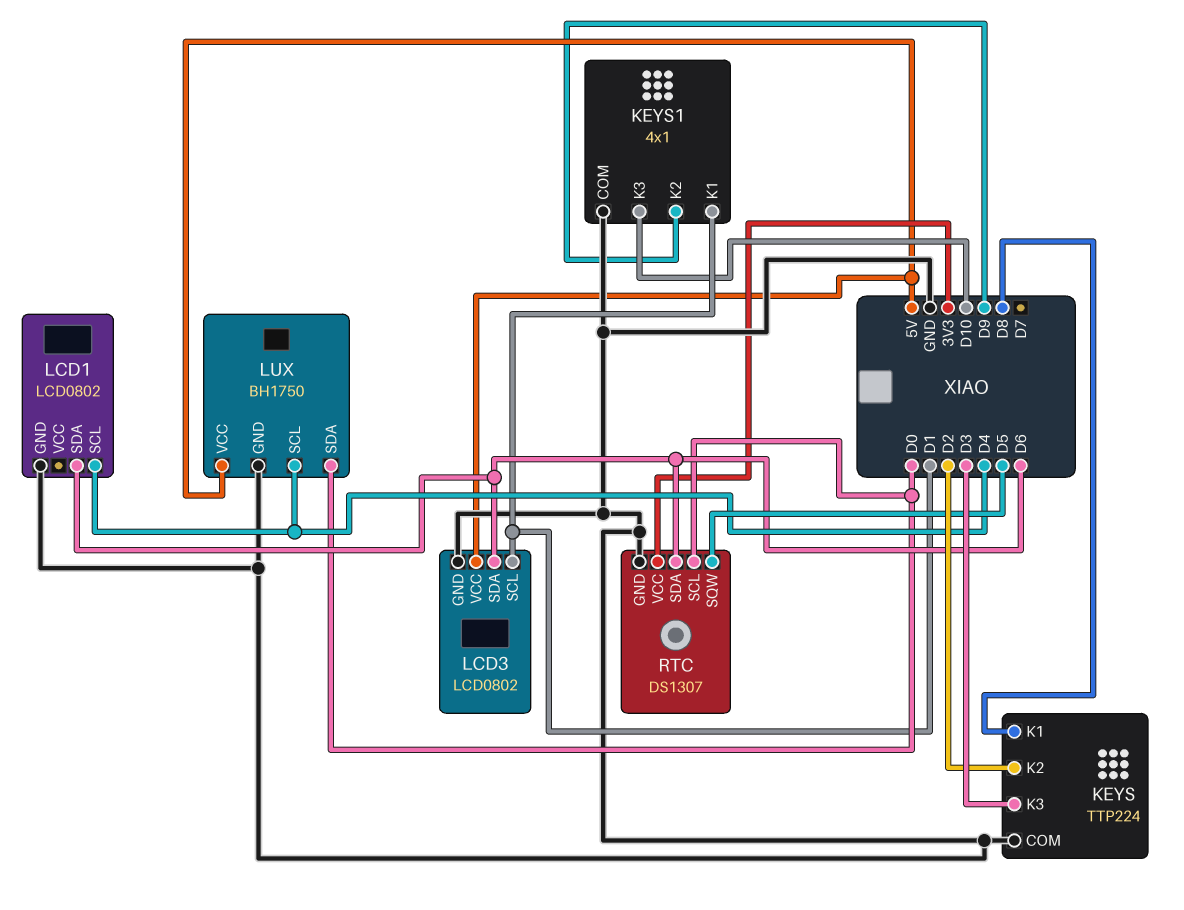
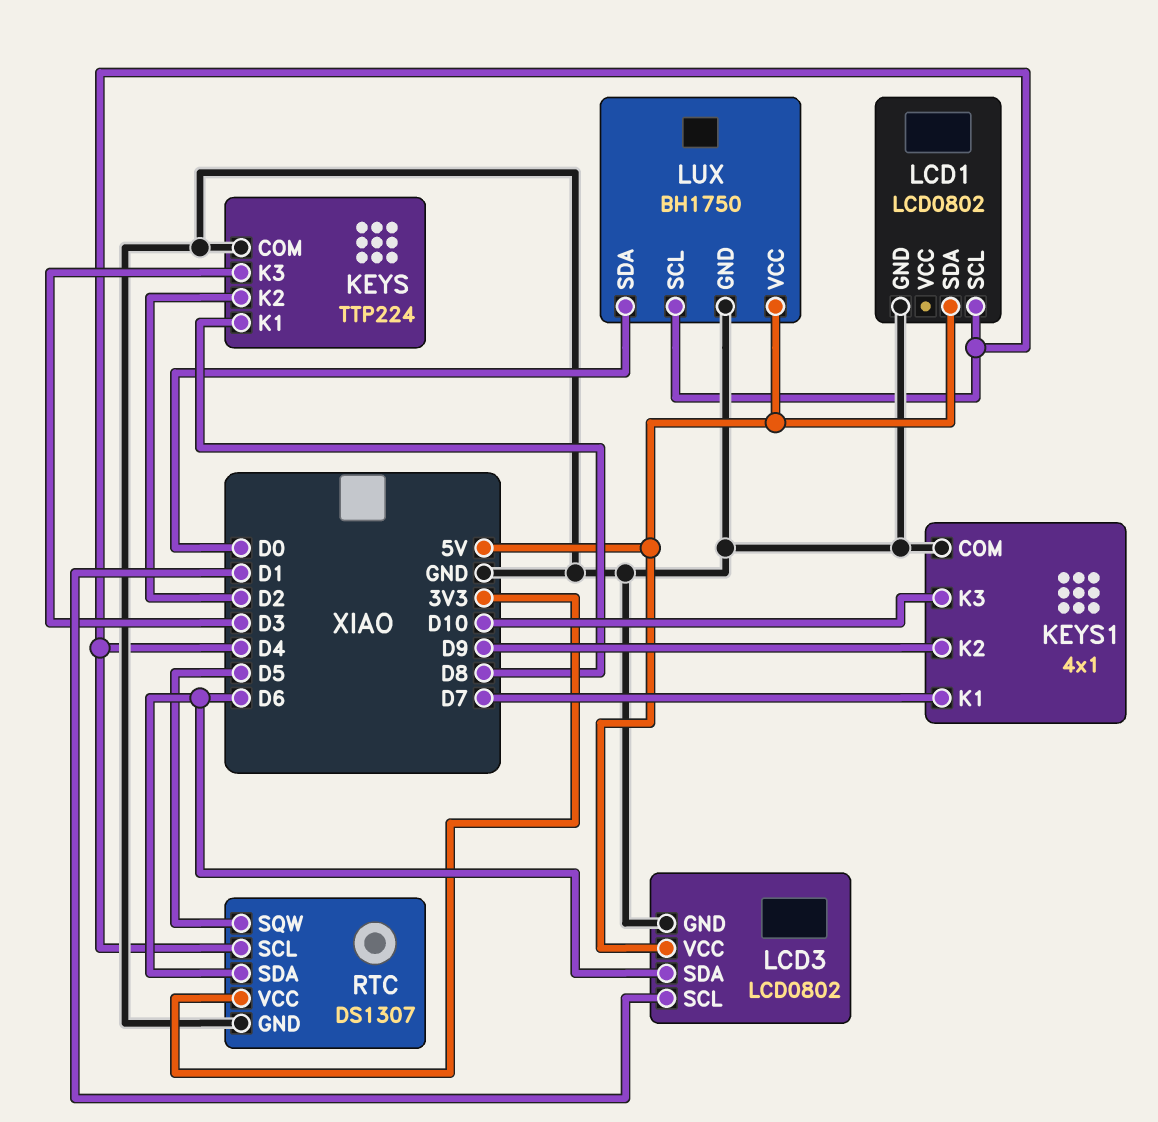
KEYS1 pin K1: D1 -> D7
LCD1 pin SDA: D6 -> 5V
RTC pin SCL: D0 -> D4

